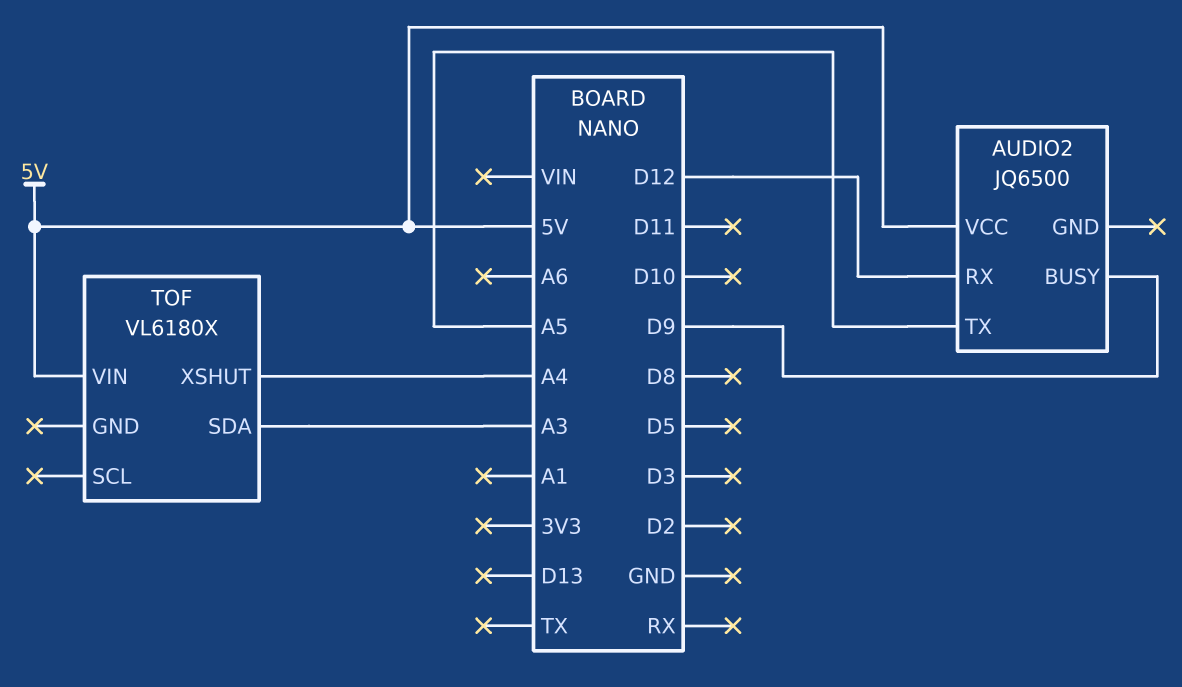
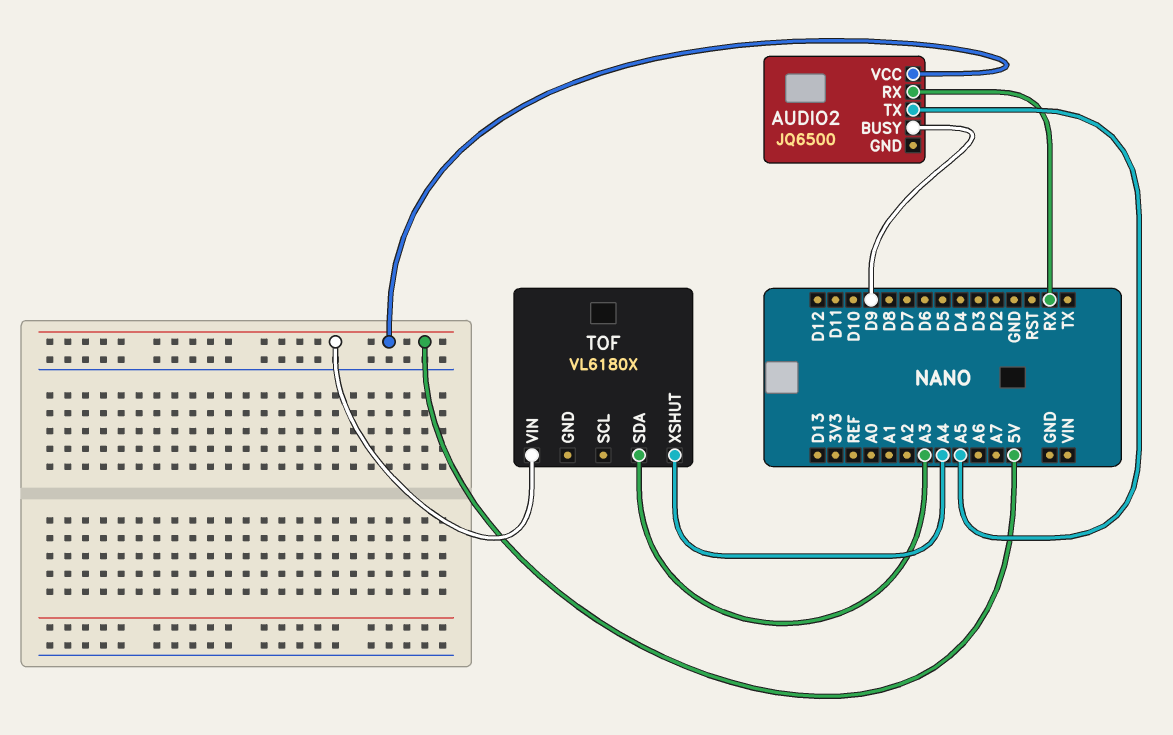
AUDIO2 pin RX: D12 -> RX

